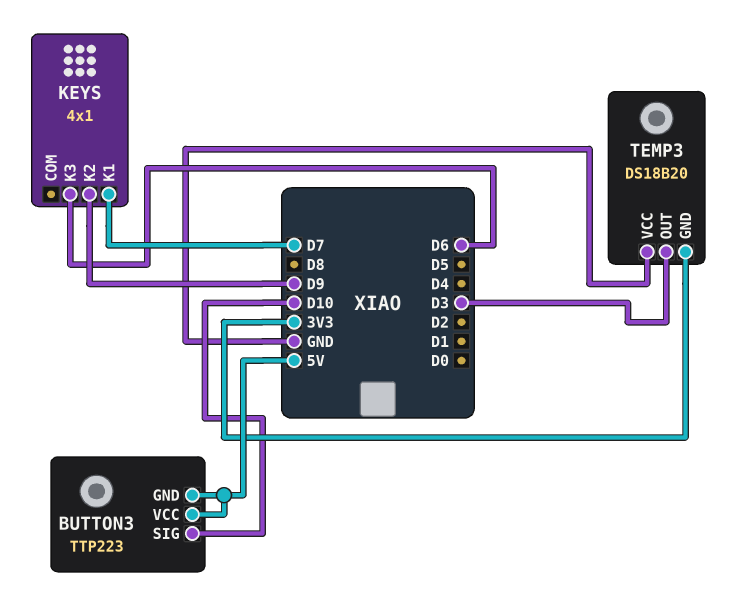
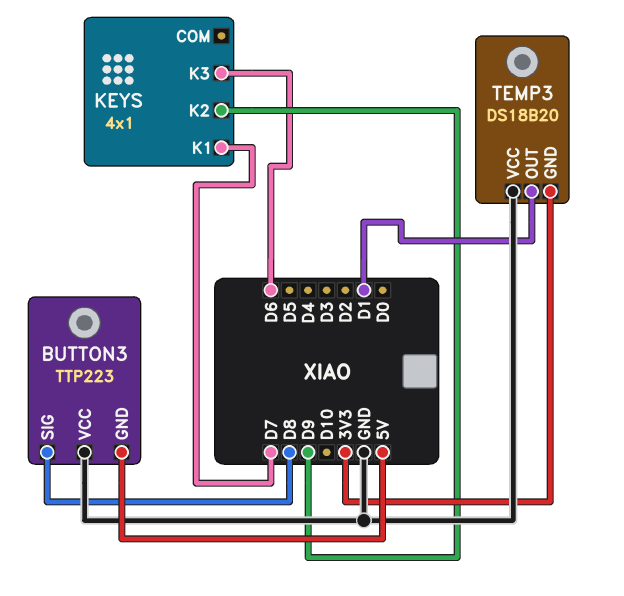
BUTTON3 pin SIG: D10 -> D8
BUTTON3 pin VCC: 5V -> GND
TEMP3 pin OUT: D3 -> D1

